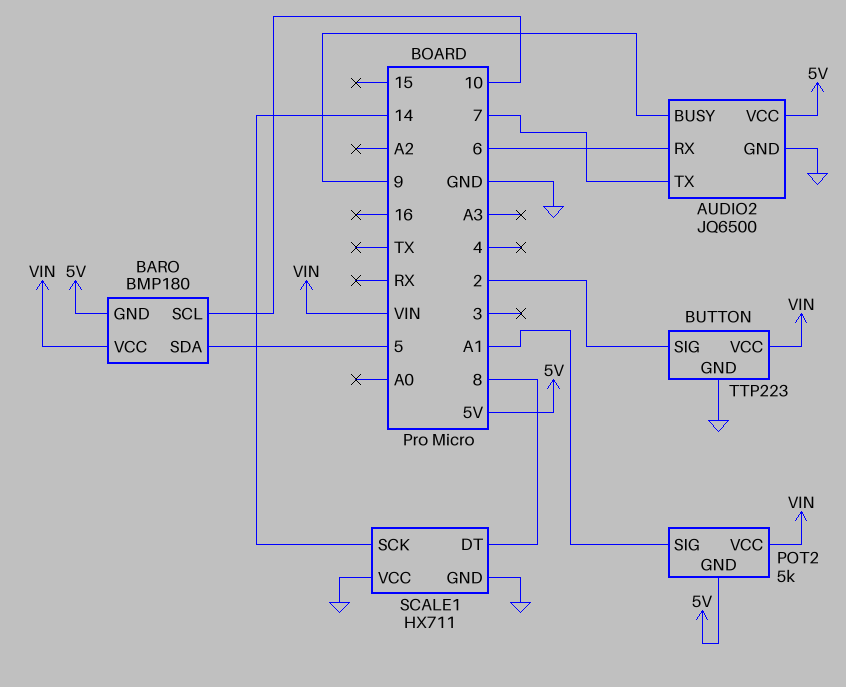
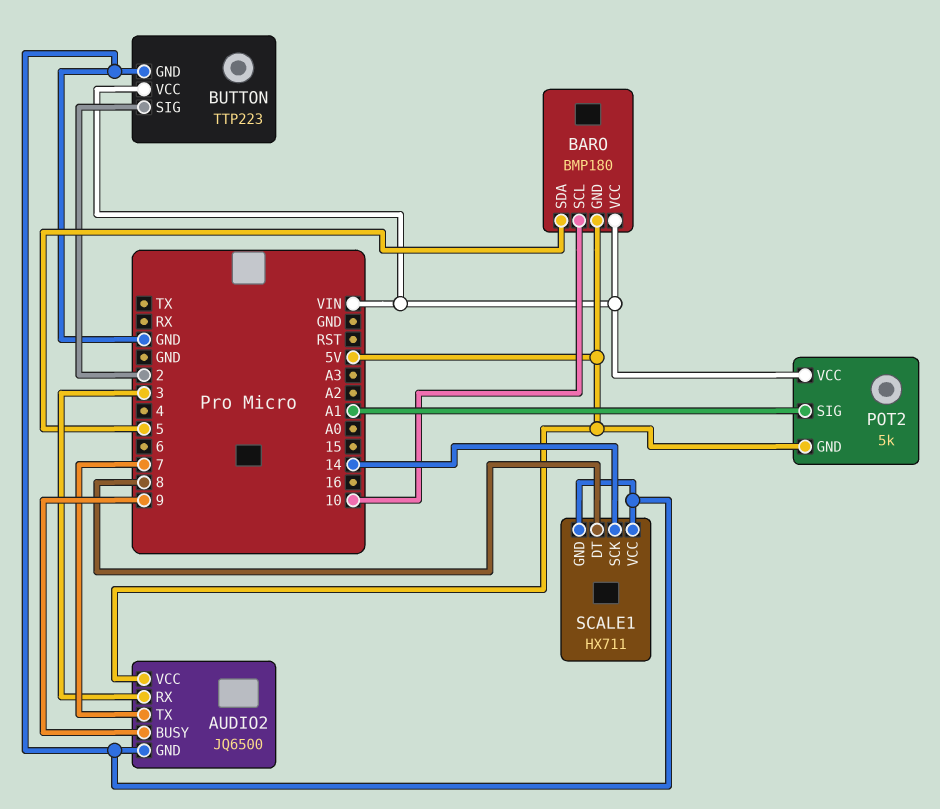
AUDIO2 pin RX: 6 -> 3

